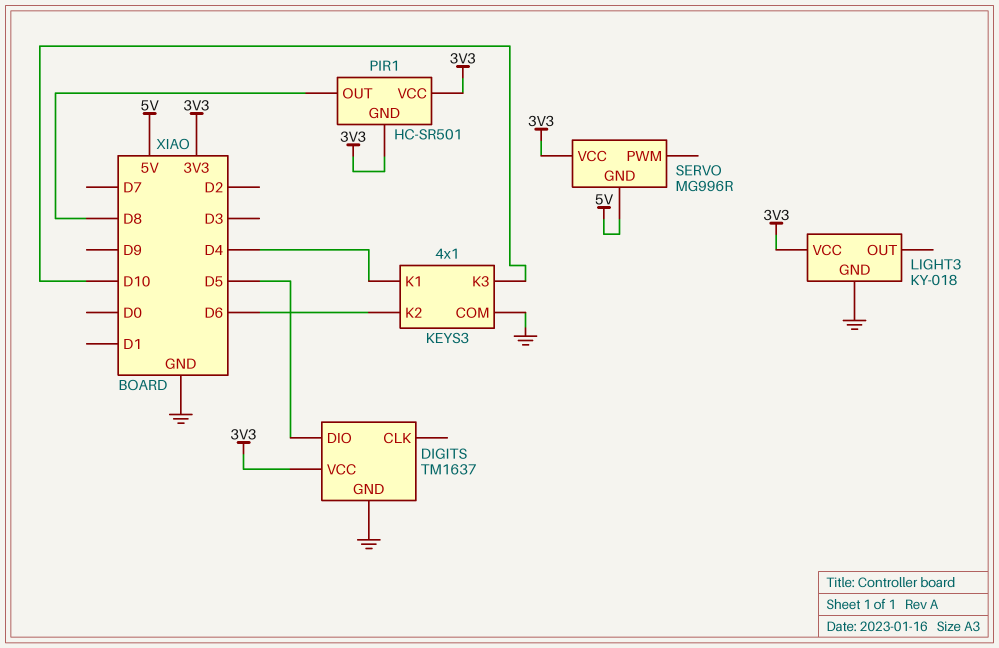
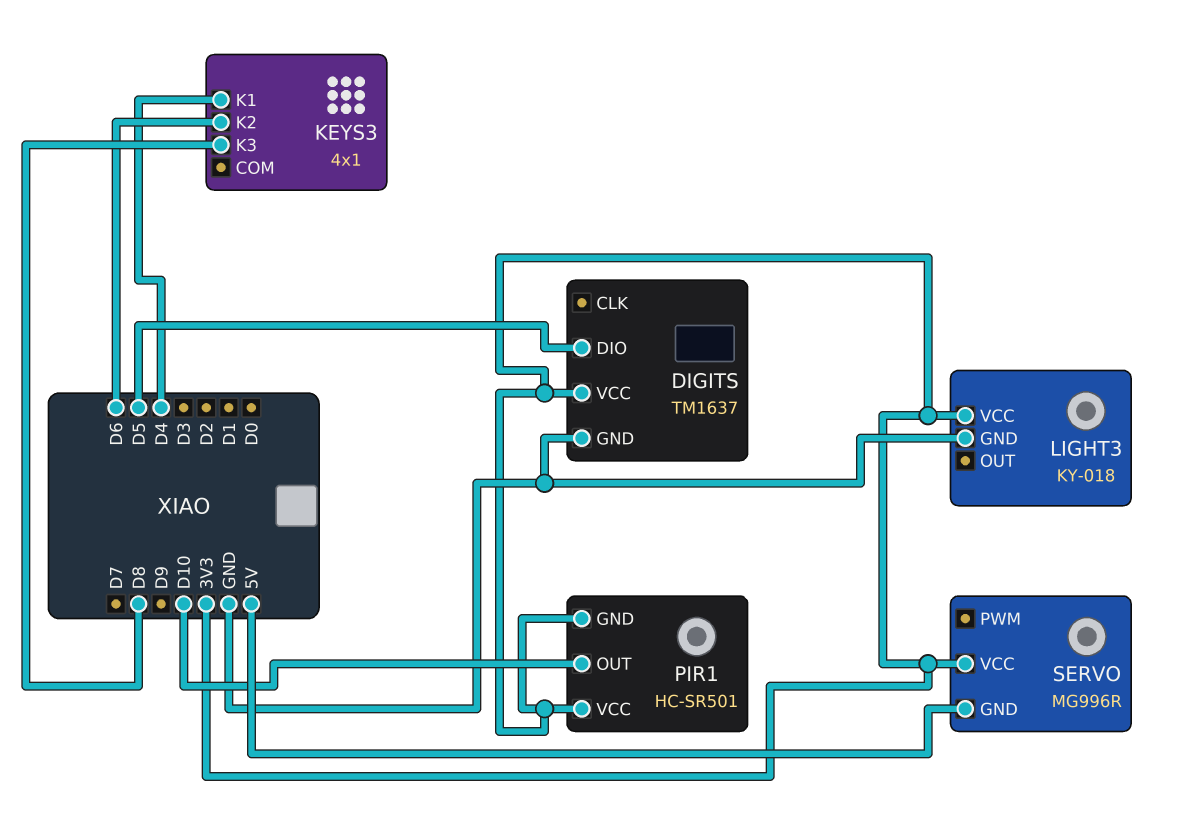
KEYS3 pin COM: GND -> none
KEYS3 pin K3: D10 -> D8
PIR1 pin OUT: D8 -> D10

